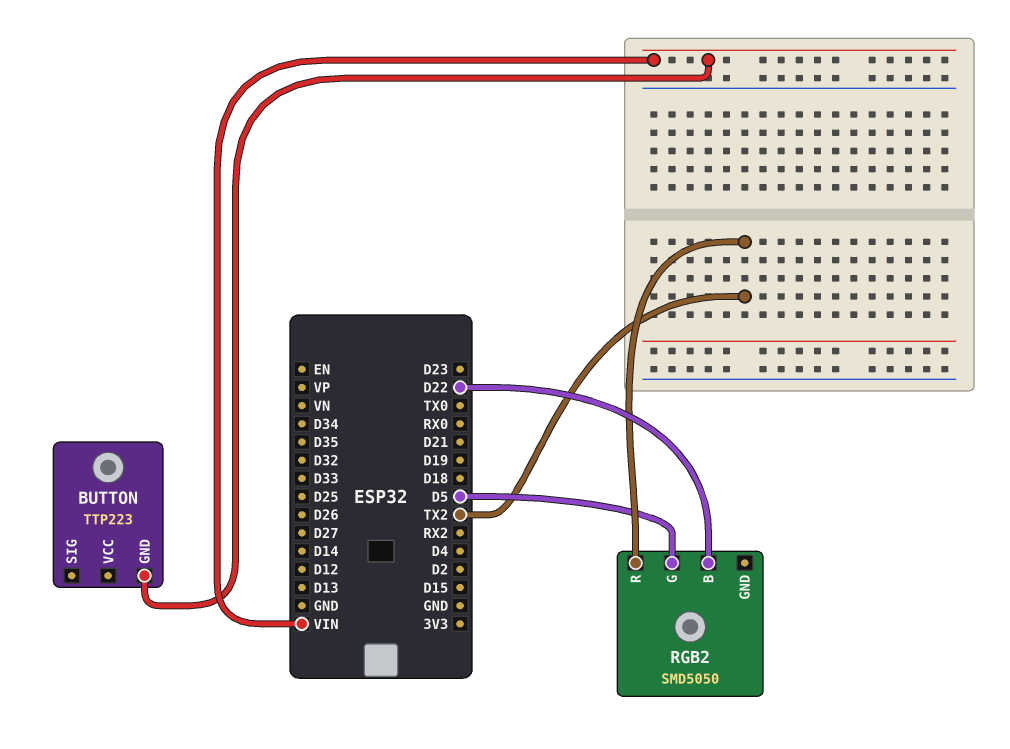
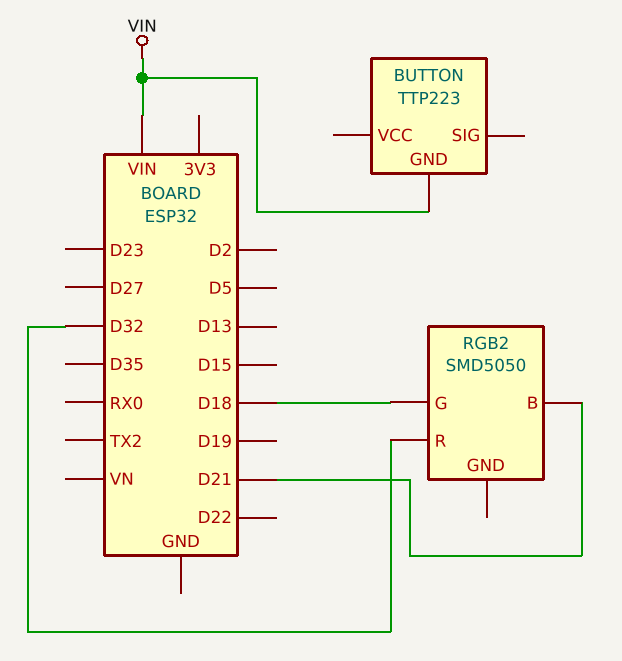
RGB2 pin B: D22 -> D21
RGB2 pin G: D5 -> D18
RGB2 pin R: TX2 -> D32

